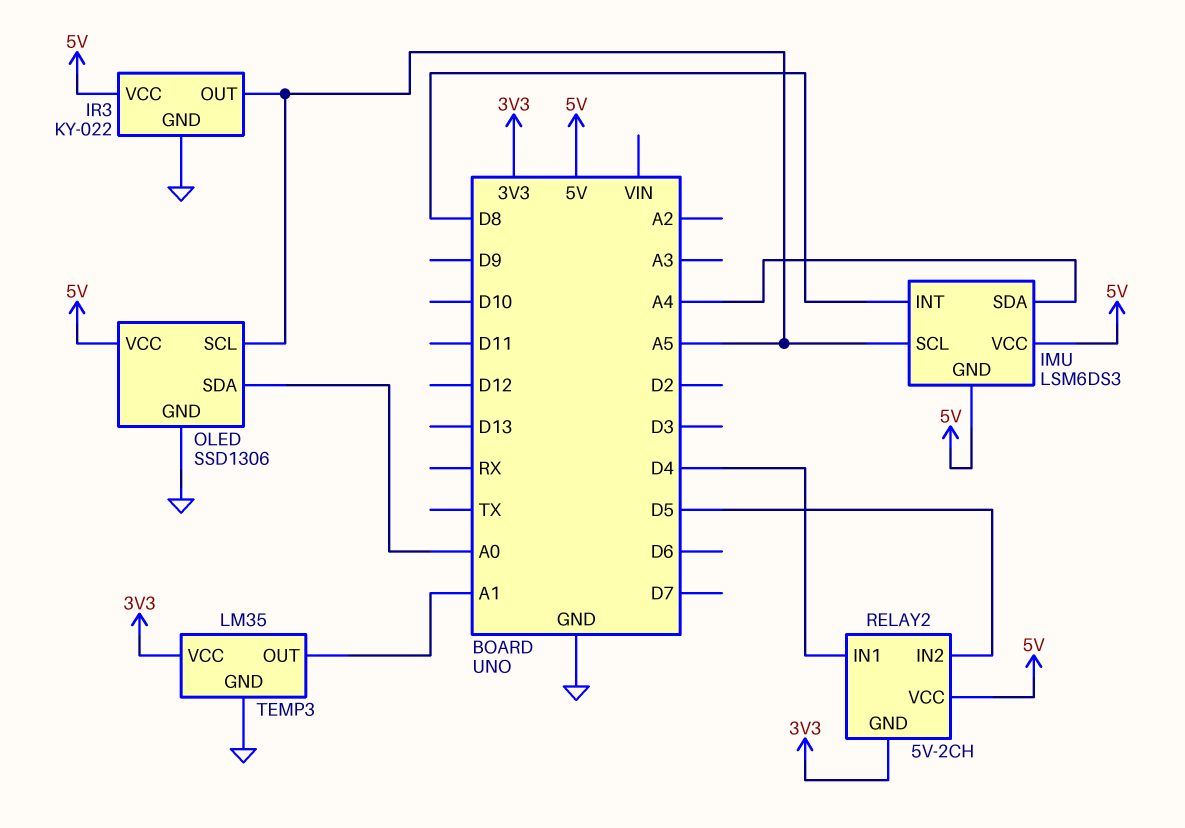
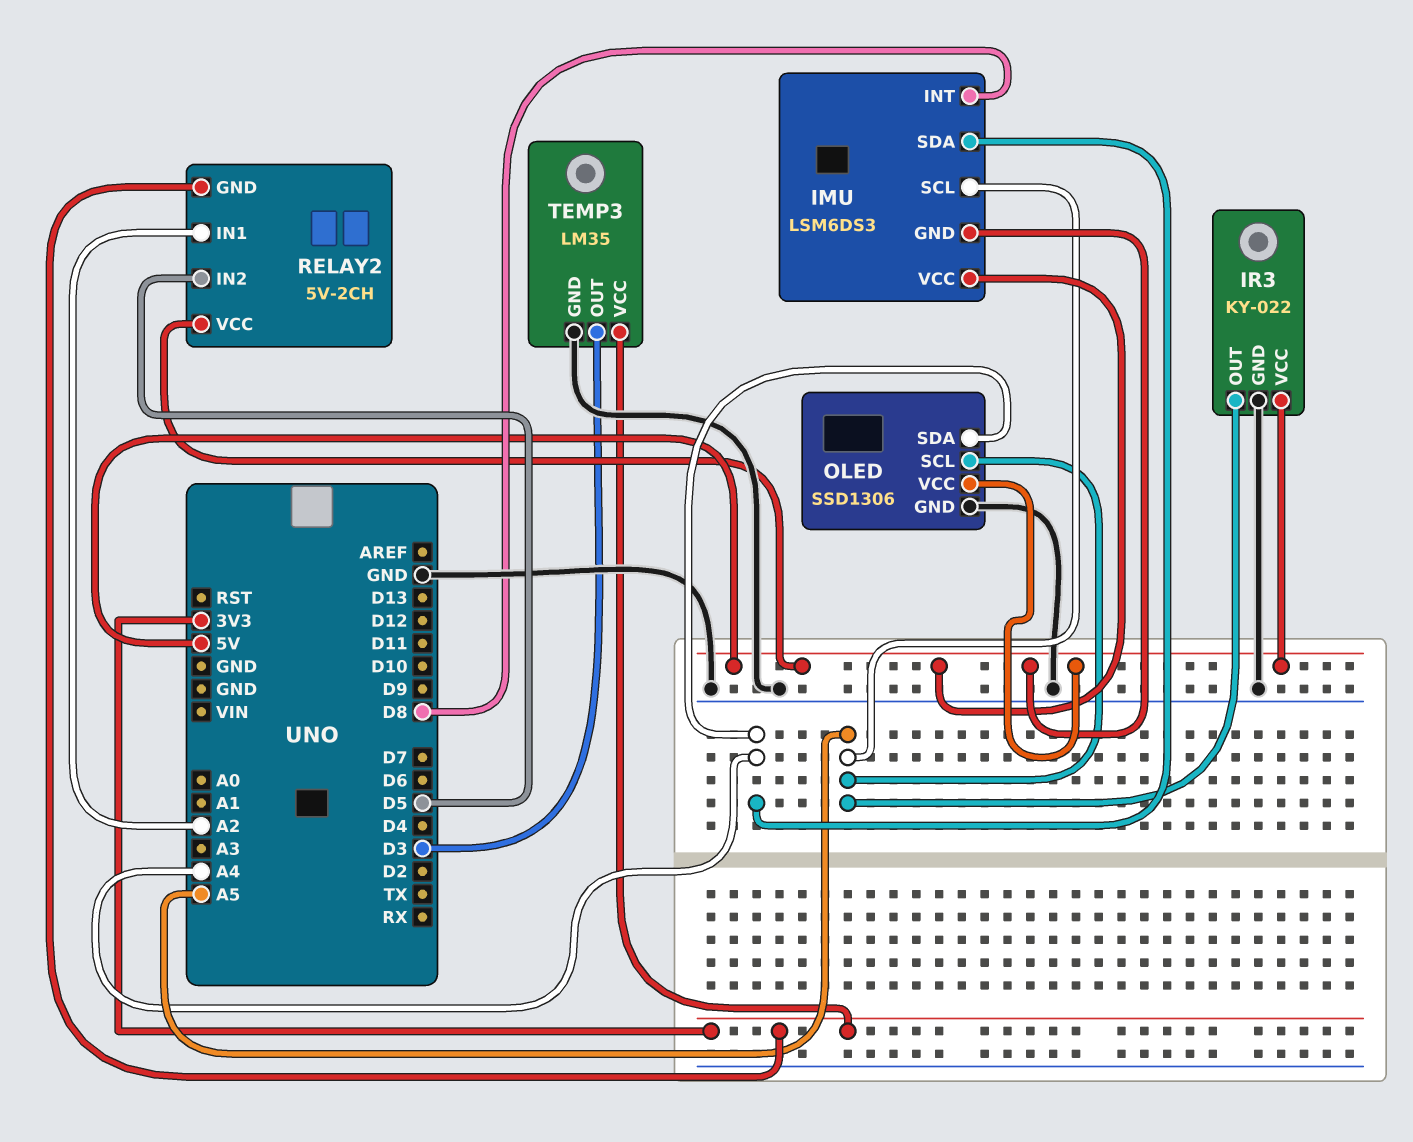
OLED pin SDA: A0 -> A4
RELAY2 pin IN1: D4 -> A2
TEMP3 pin OUT: A1 -> D3

